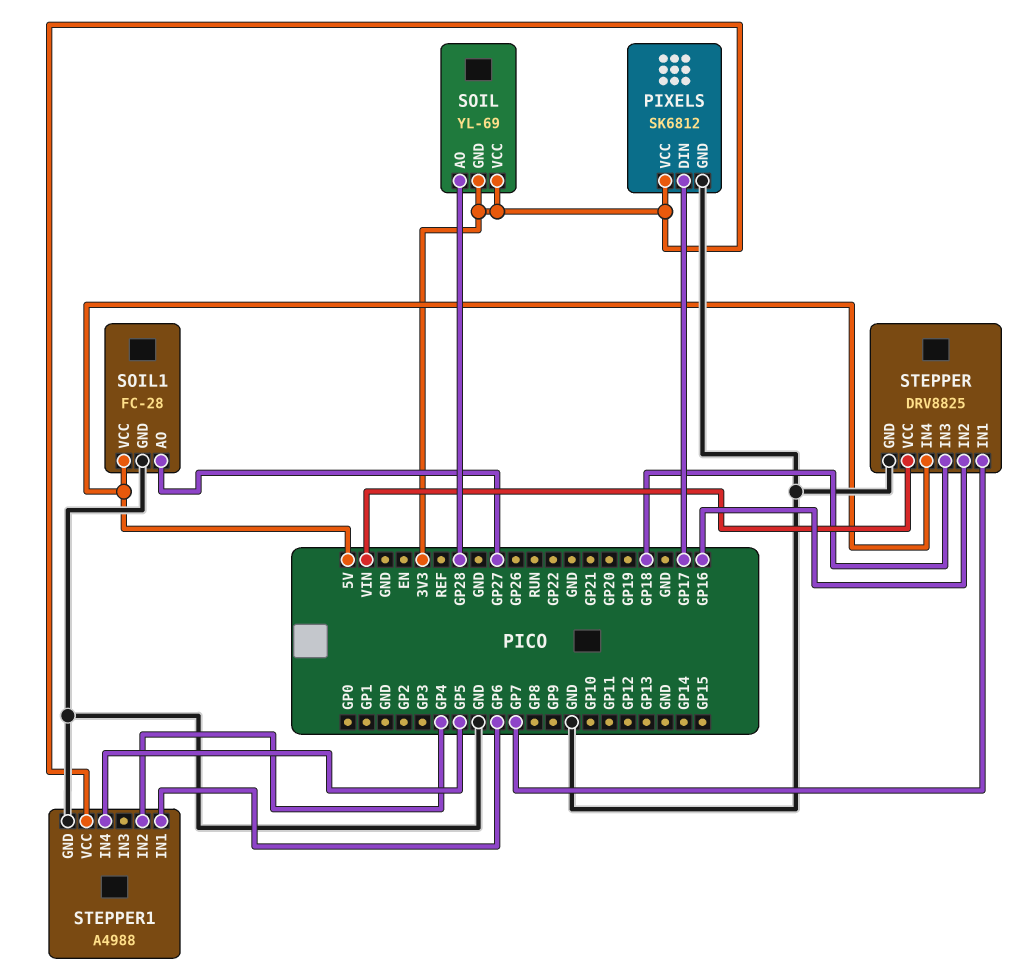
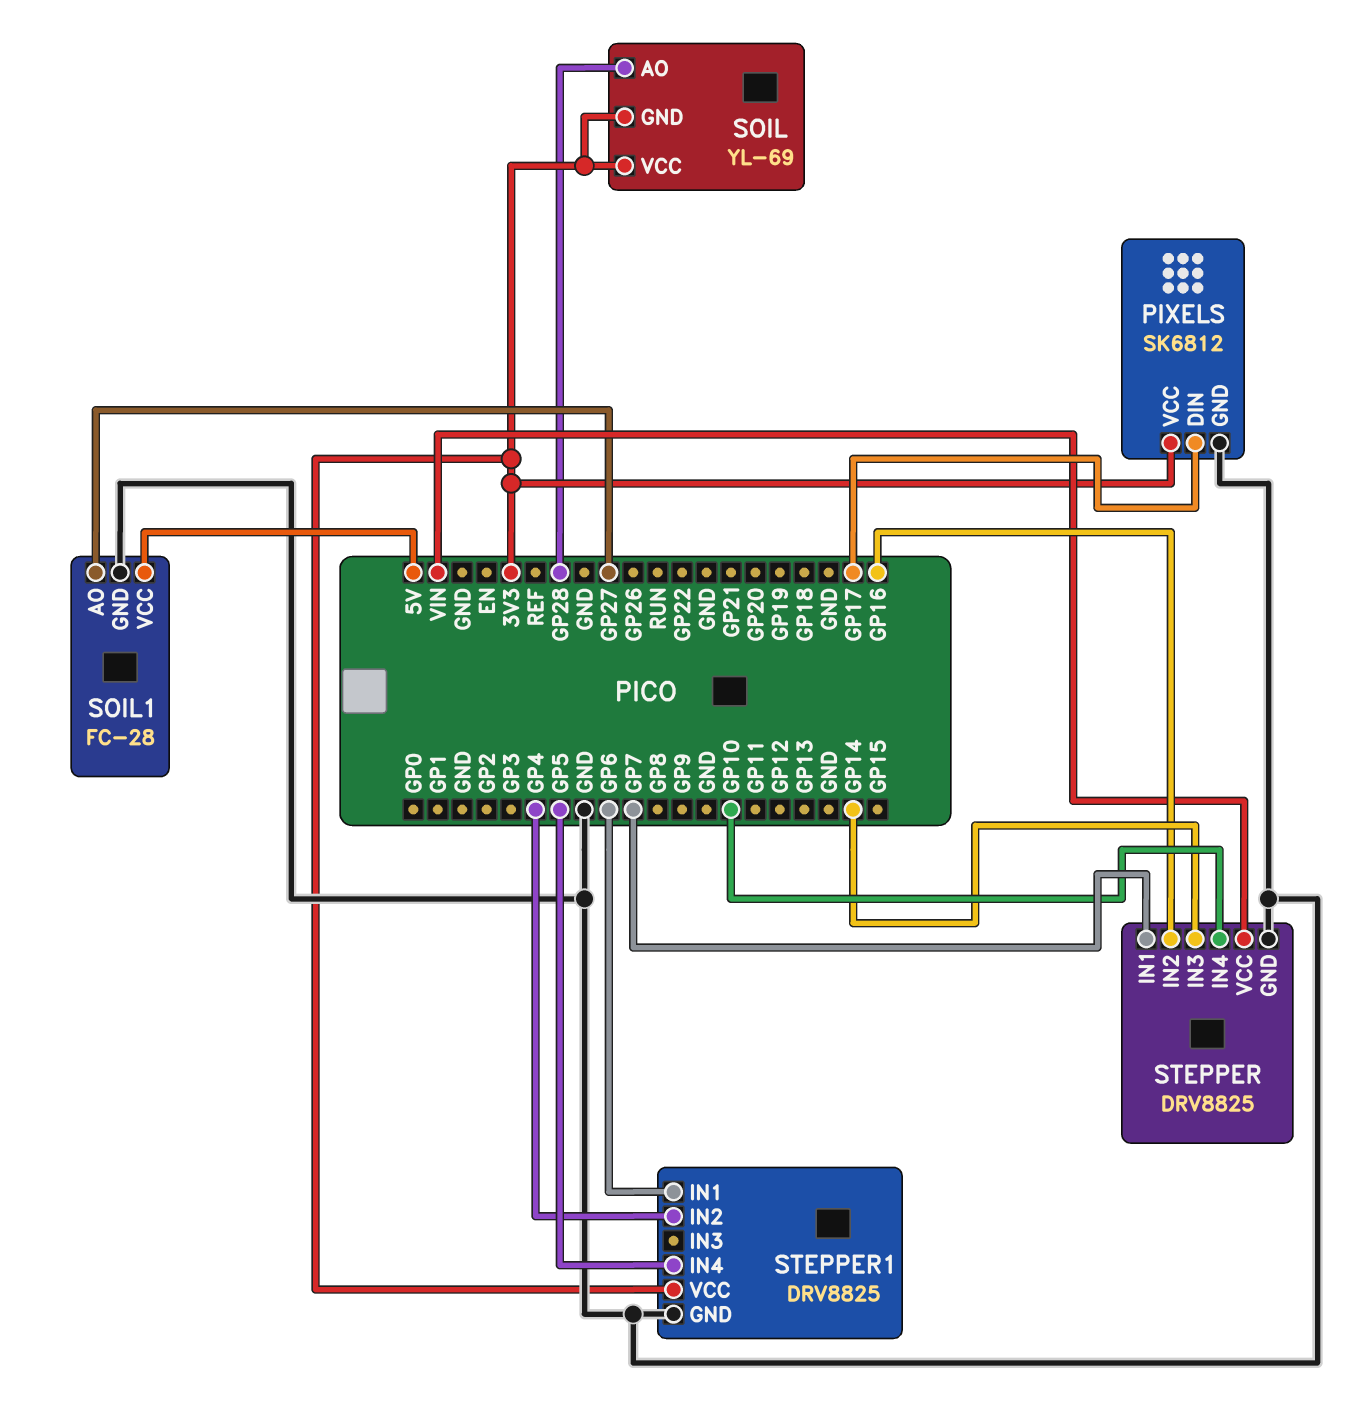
STEPPER pin IN3: GP18 -> GP14
STEPPER pin IN4: 5V -> GP10
STEPPER1: A4988 -> DRV8825

